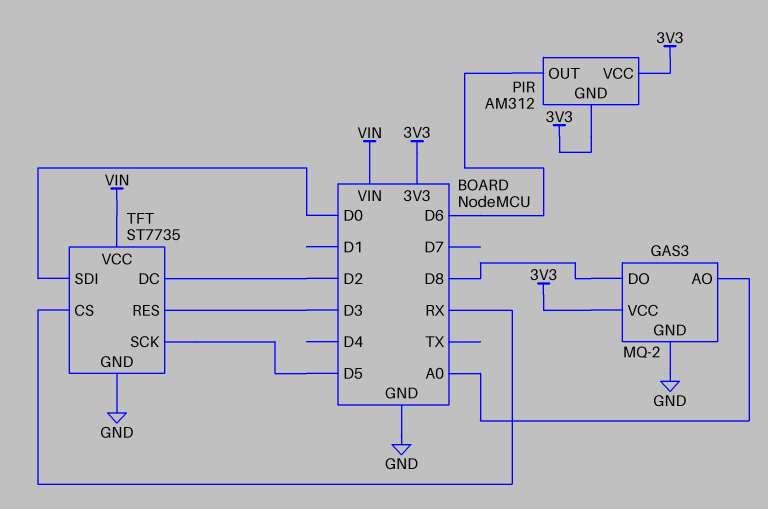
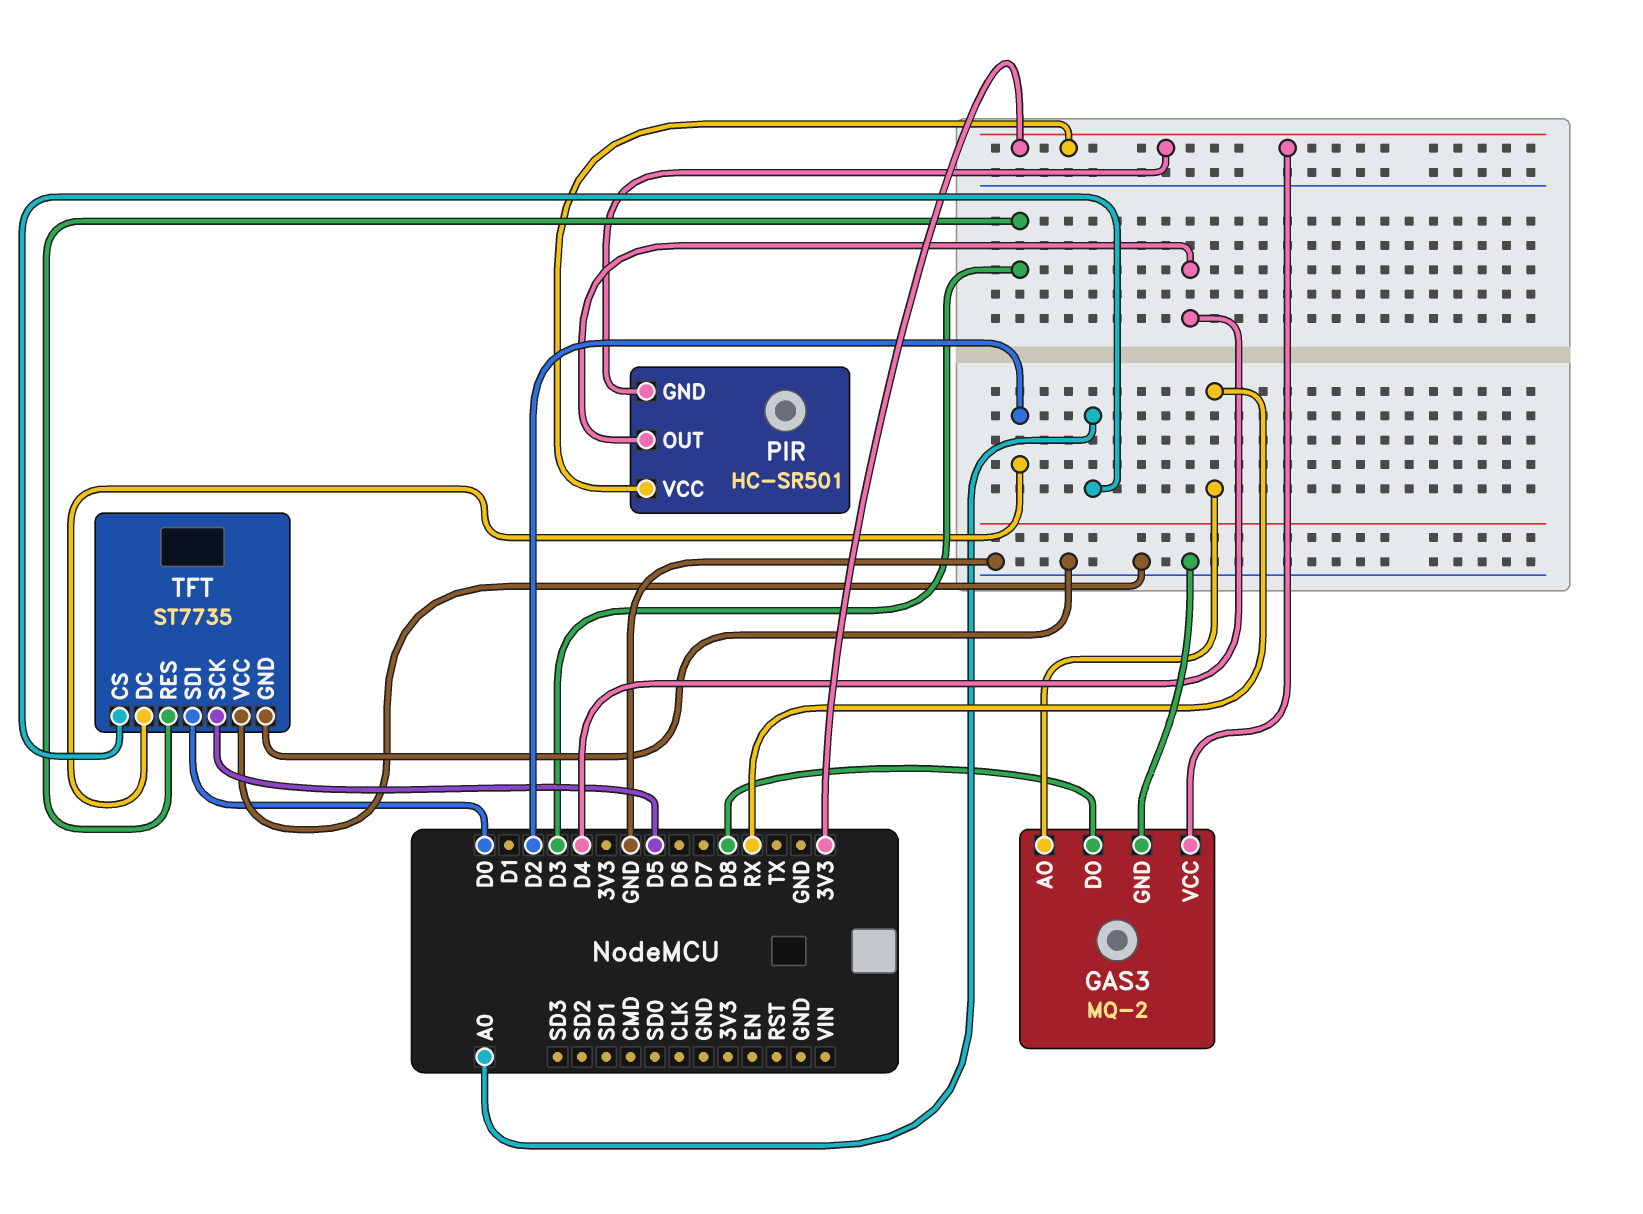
GAS3 pin AO: A0 -> RX
PIR: AM312 -> HC-SR501
PIR pin OUT: D6 -> D4
TFT pin CS: RX -> A0
TFT pin VCC: VIN -> GND

